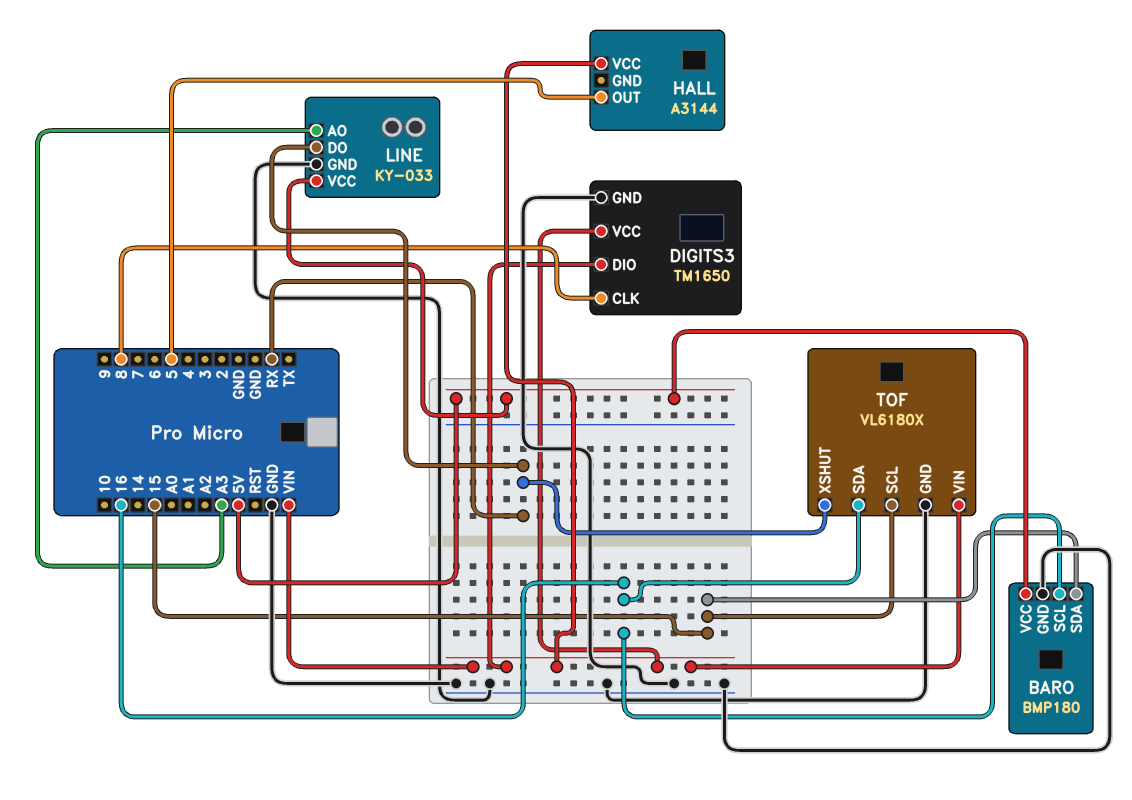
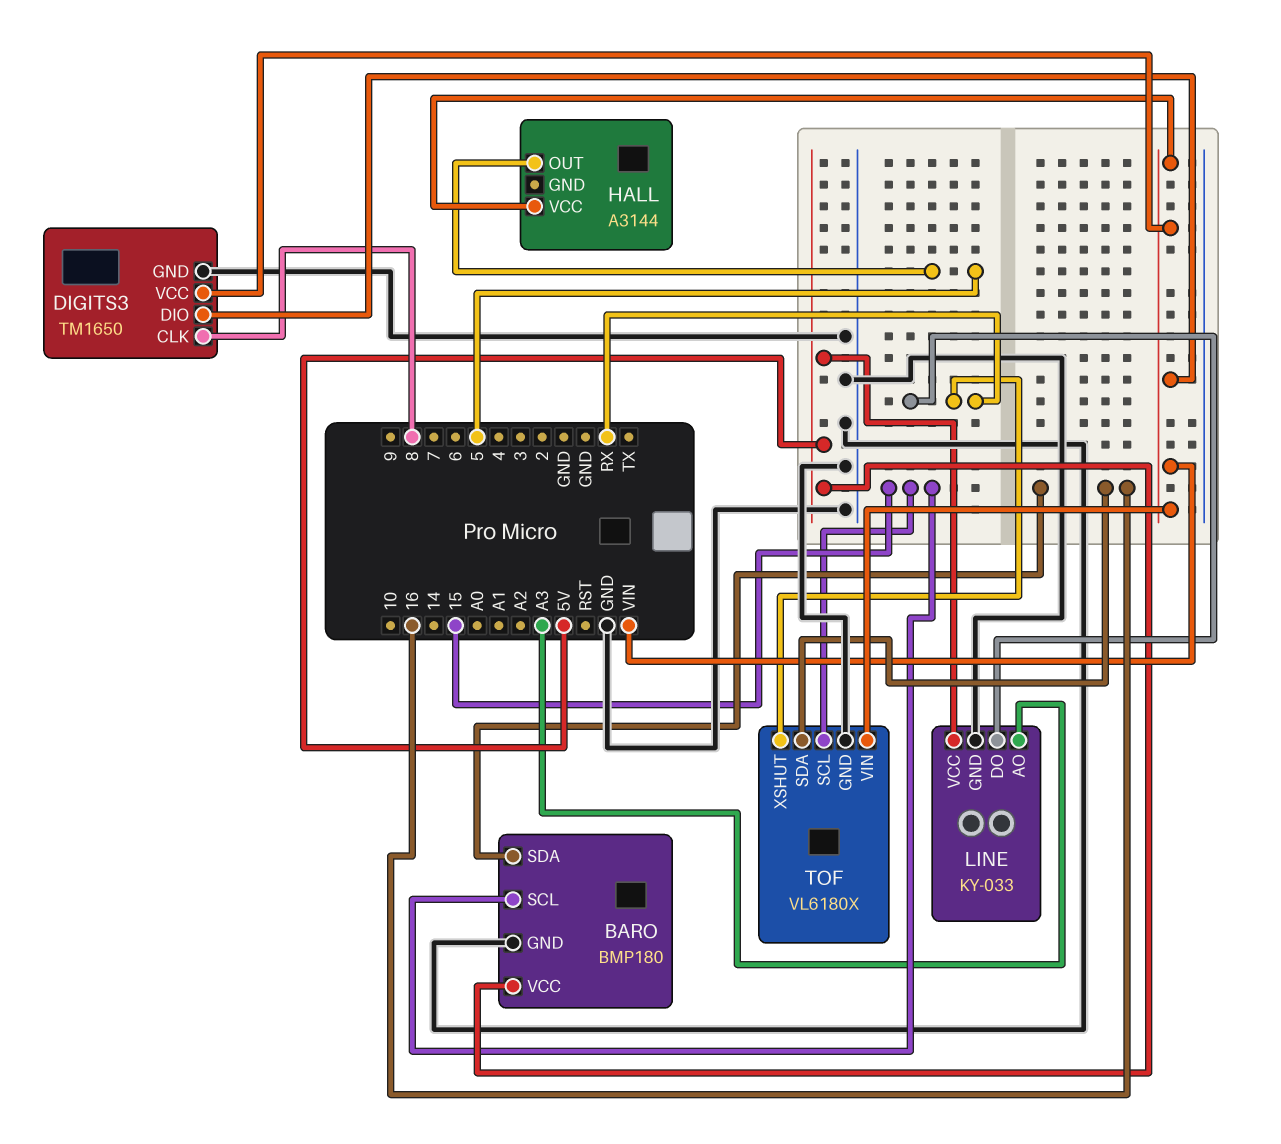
BARO pin SCL: 16 -> 15
BARO pin SDA: 15 -> 16

